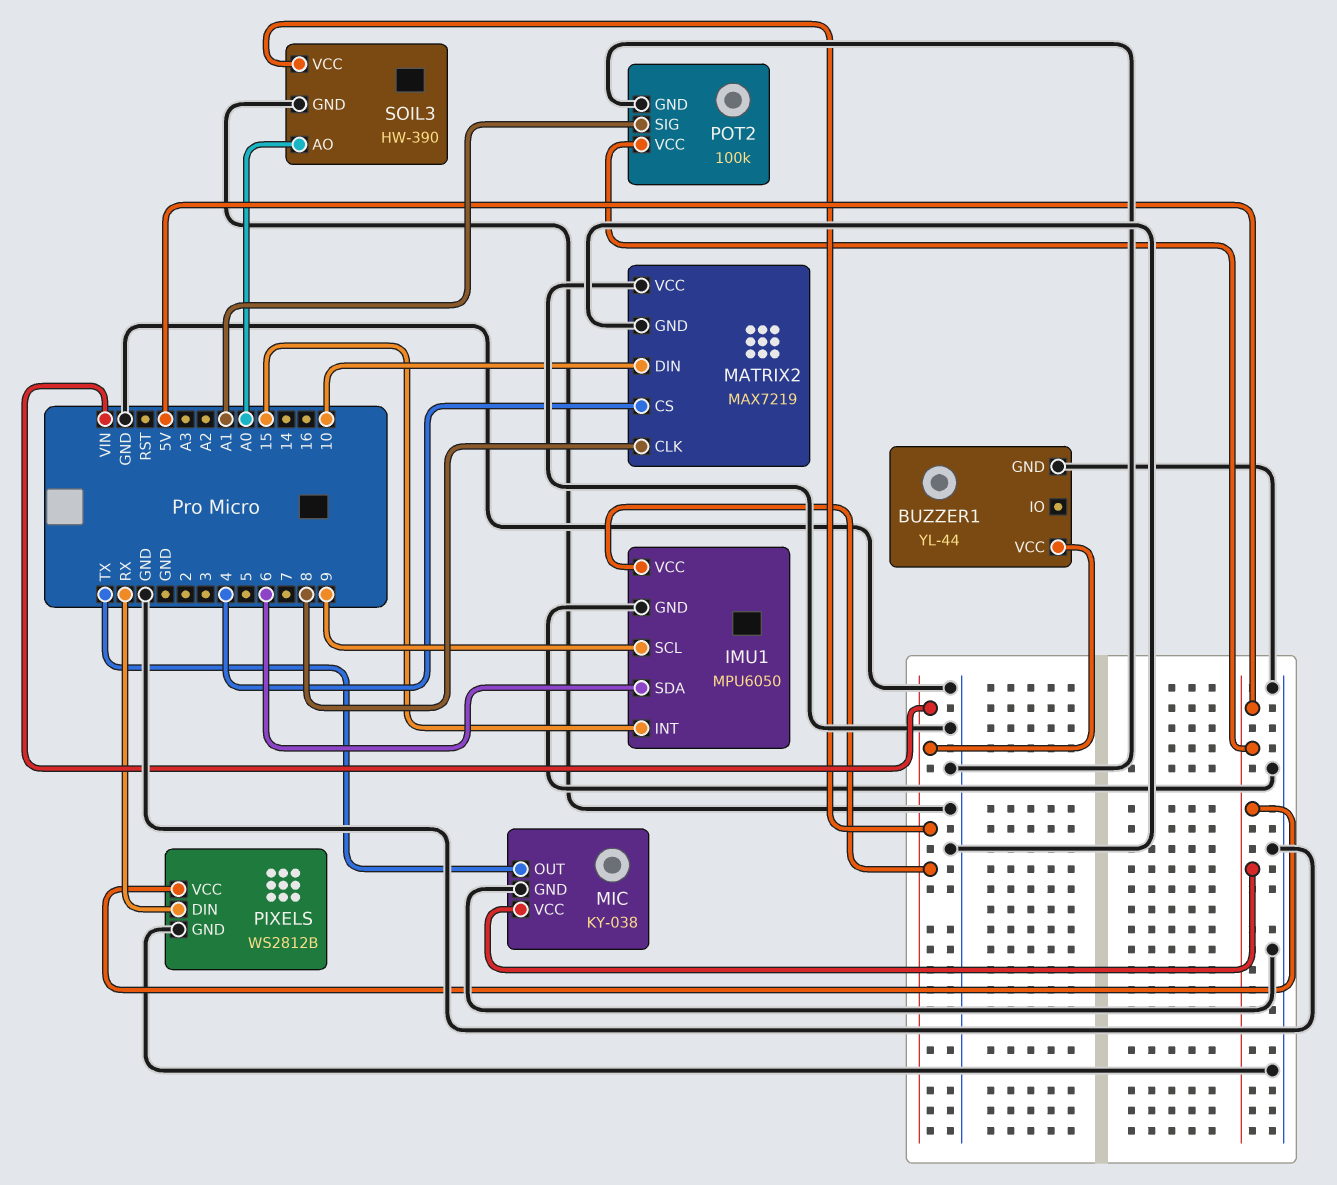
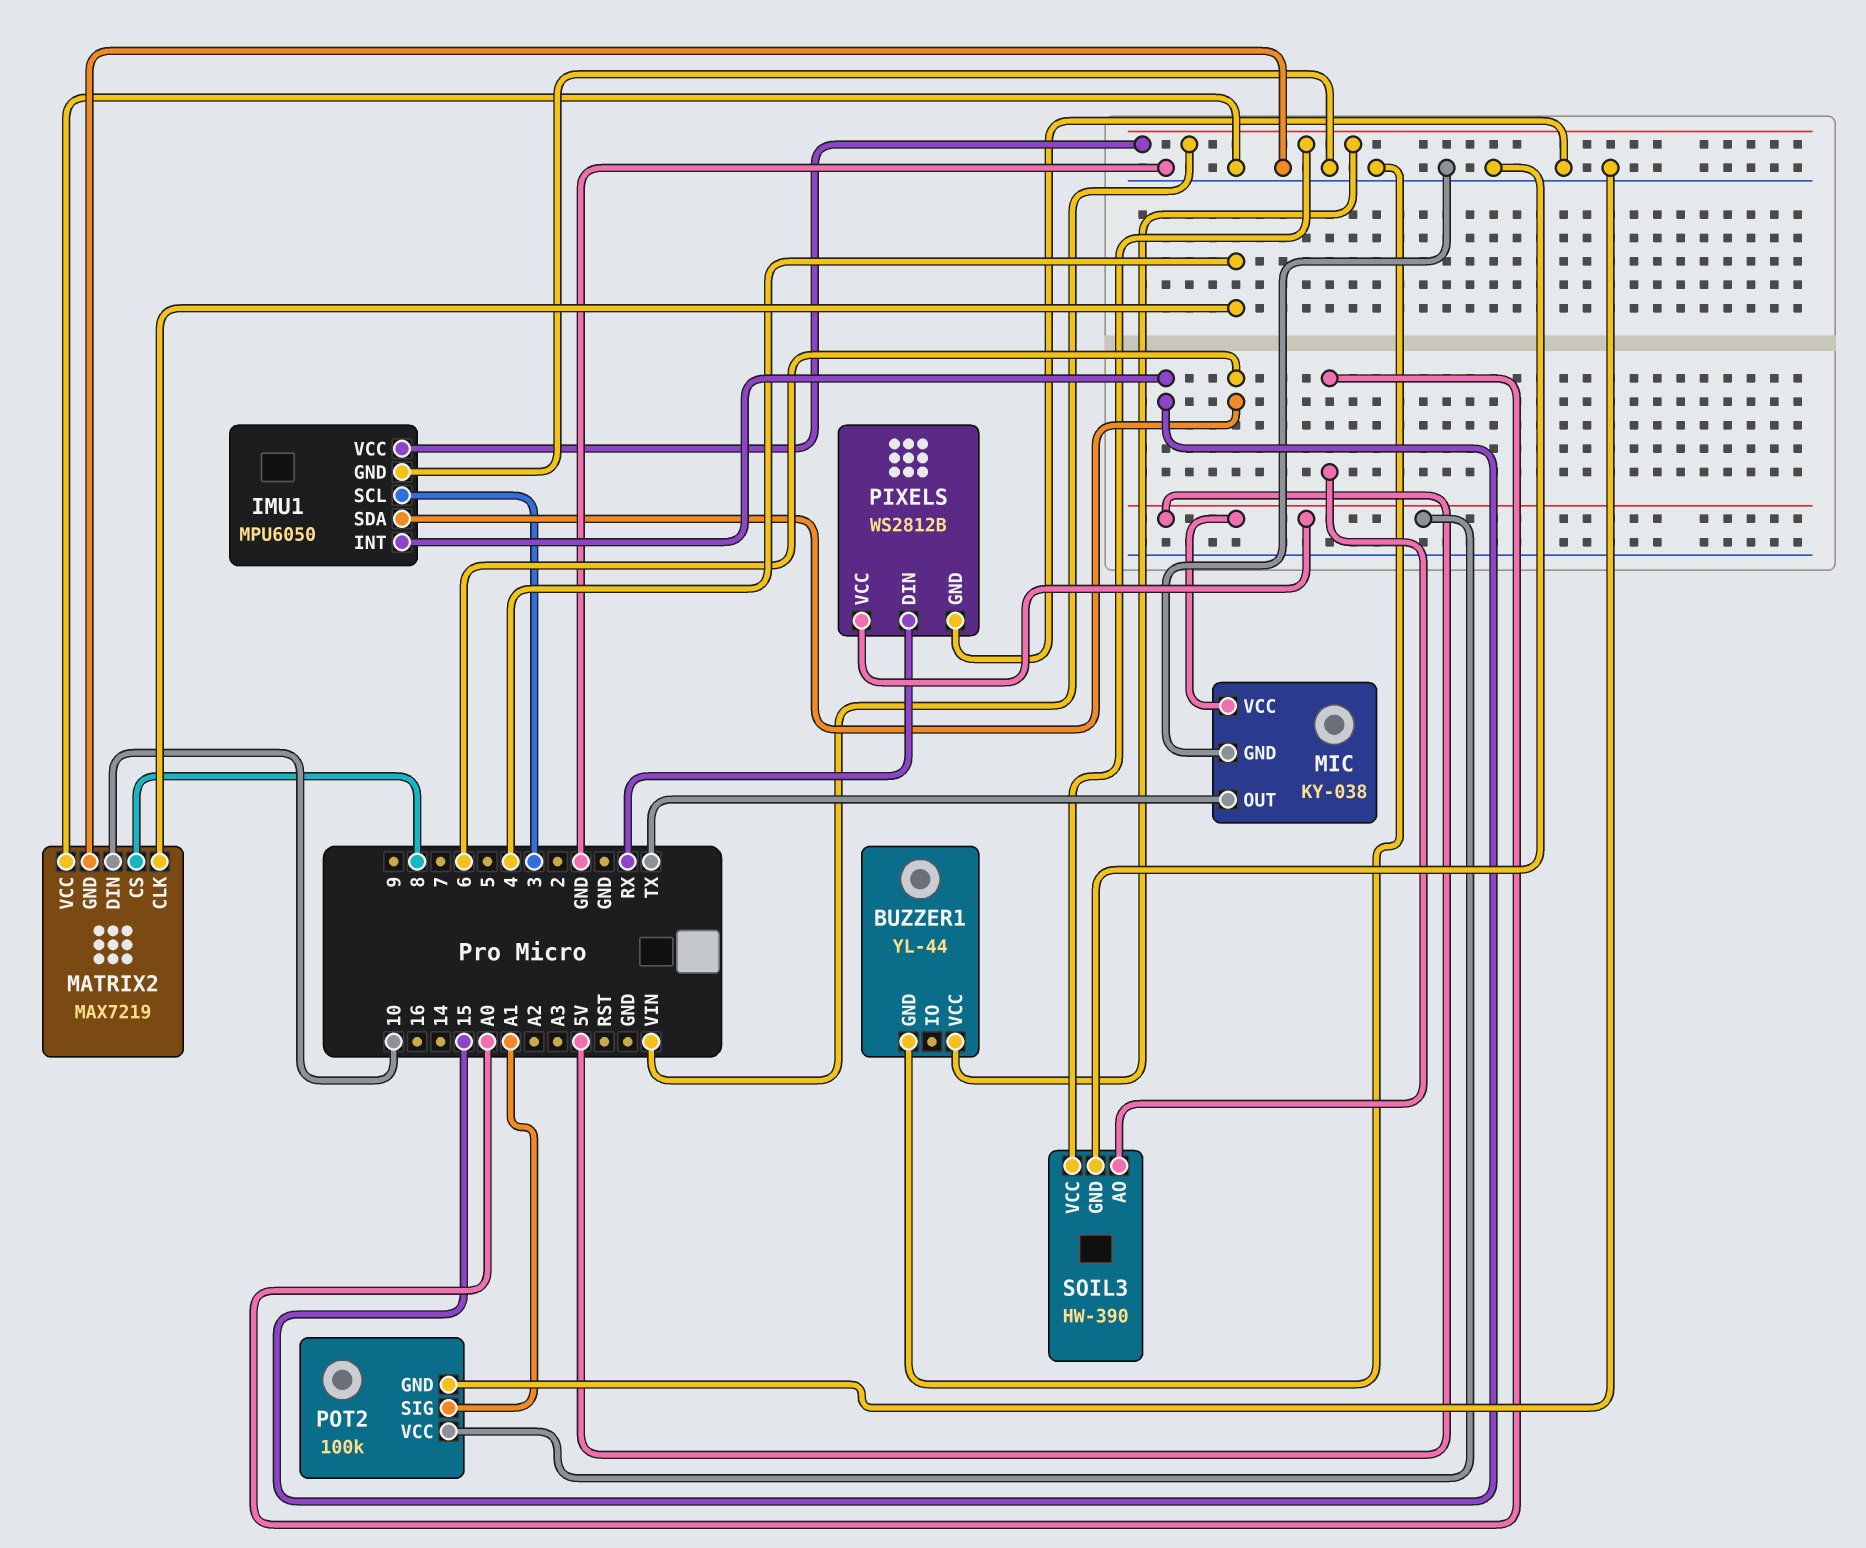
IMU1 pin SCL: 9 -> 3
MATRIX2 pin CLK: 8 -> 4
MATRIX2 pin CS: 4 -> 8

